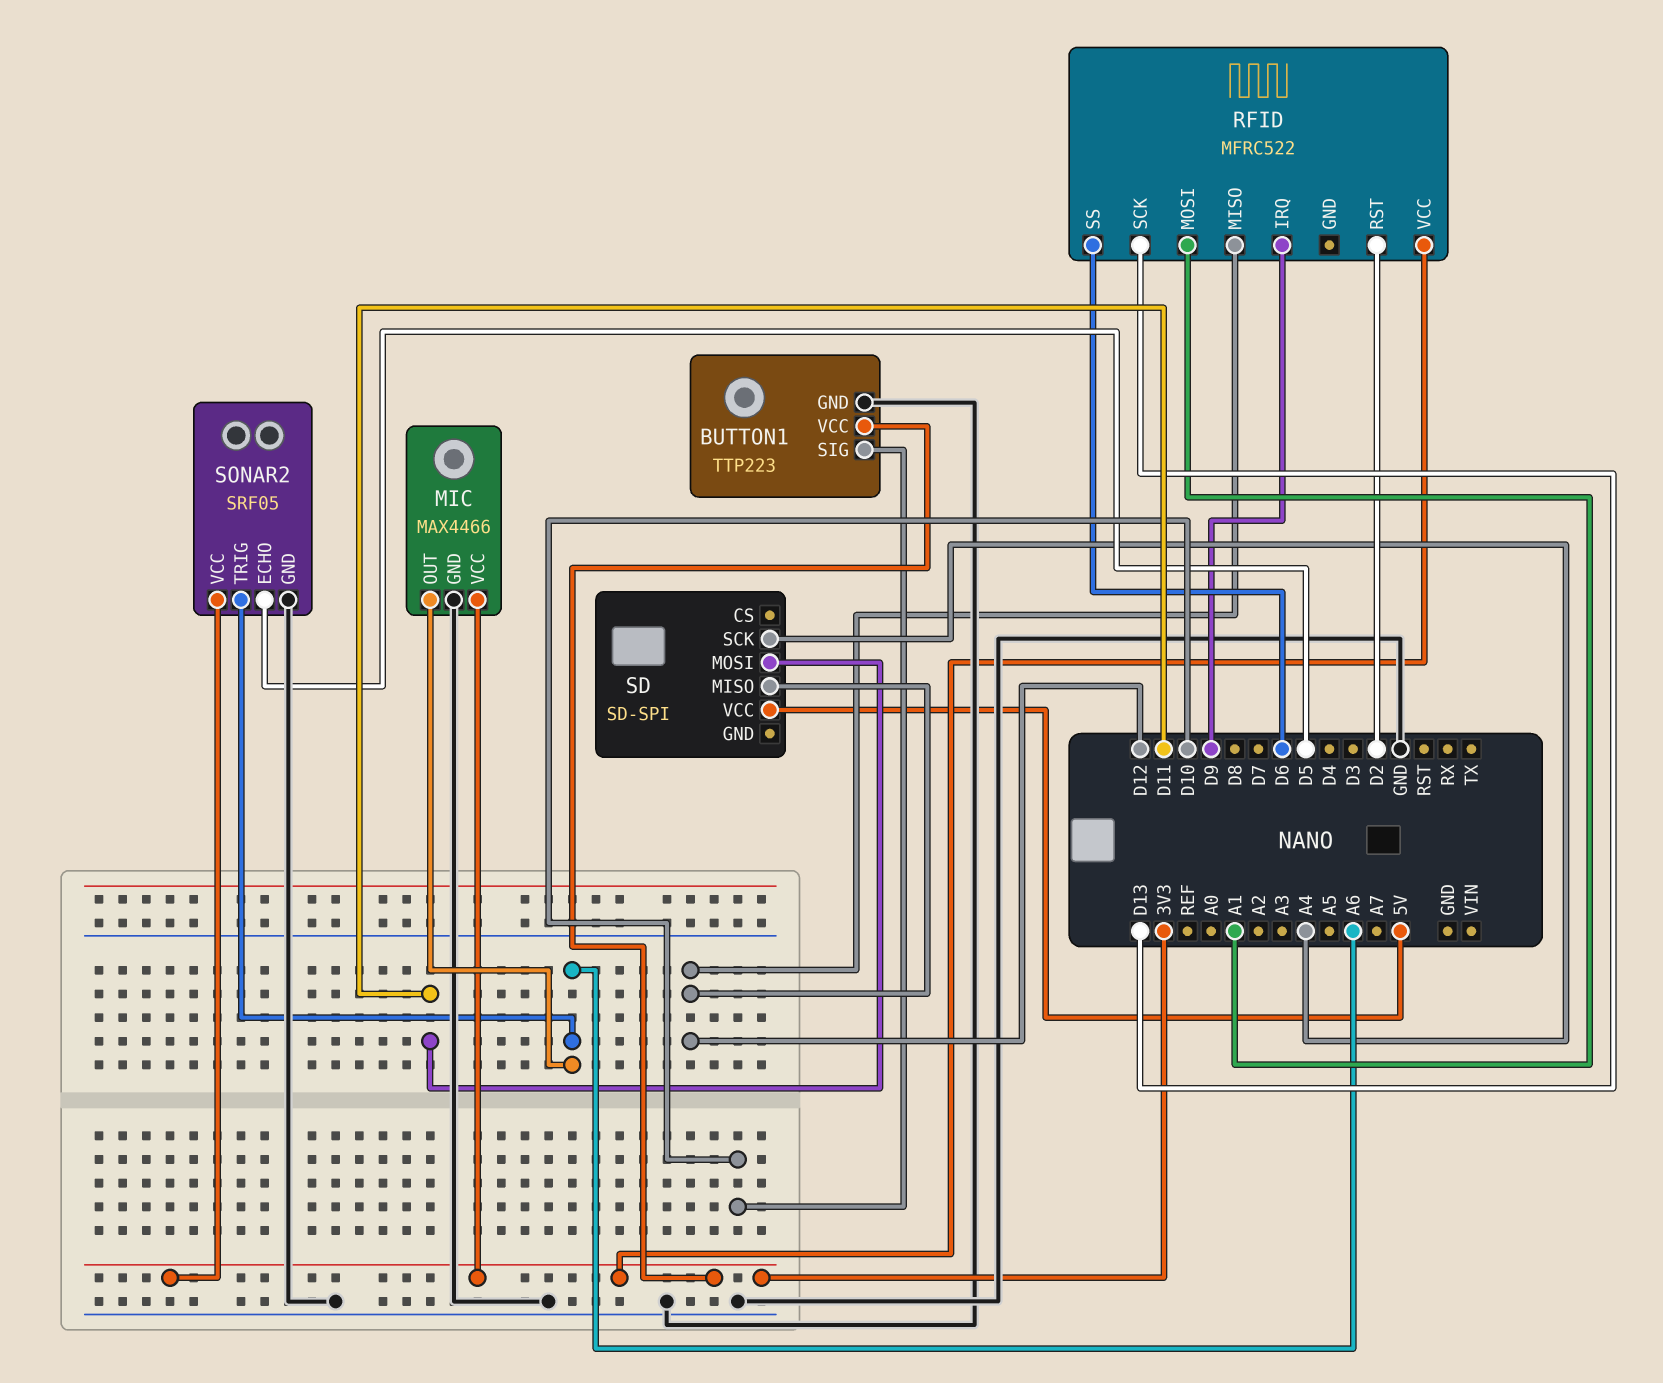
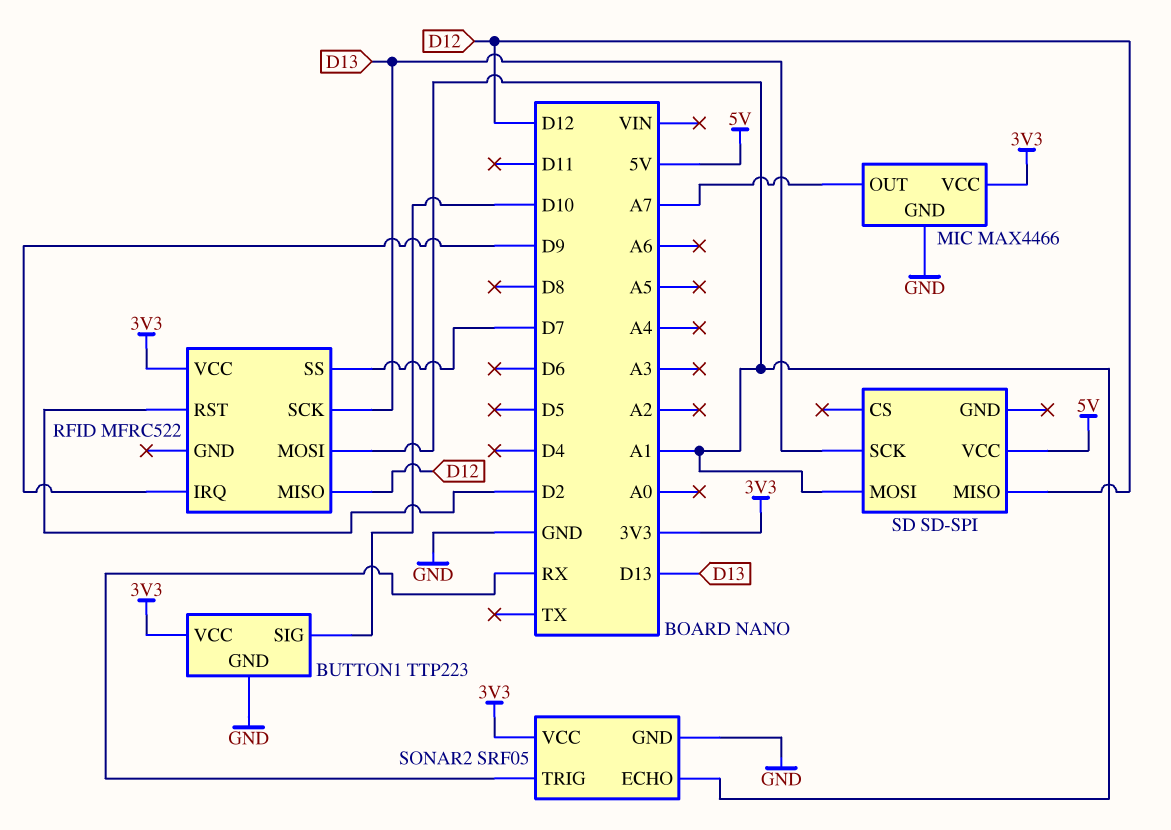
MIC pin OUT: A6 -> A7
RFID pin SS: D6 -> D7
SD pin MOSI: D11 -> A1
SD pin SCK: A4 -> D13
SONAR2 pin ECHO: D5 -> A1
SONAR2 pin TRIG: A6 -> RX

